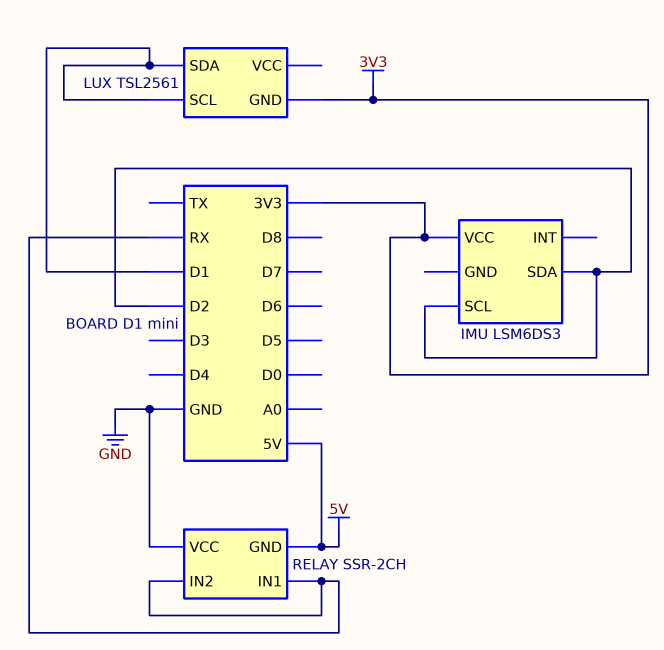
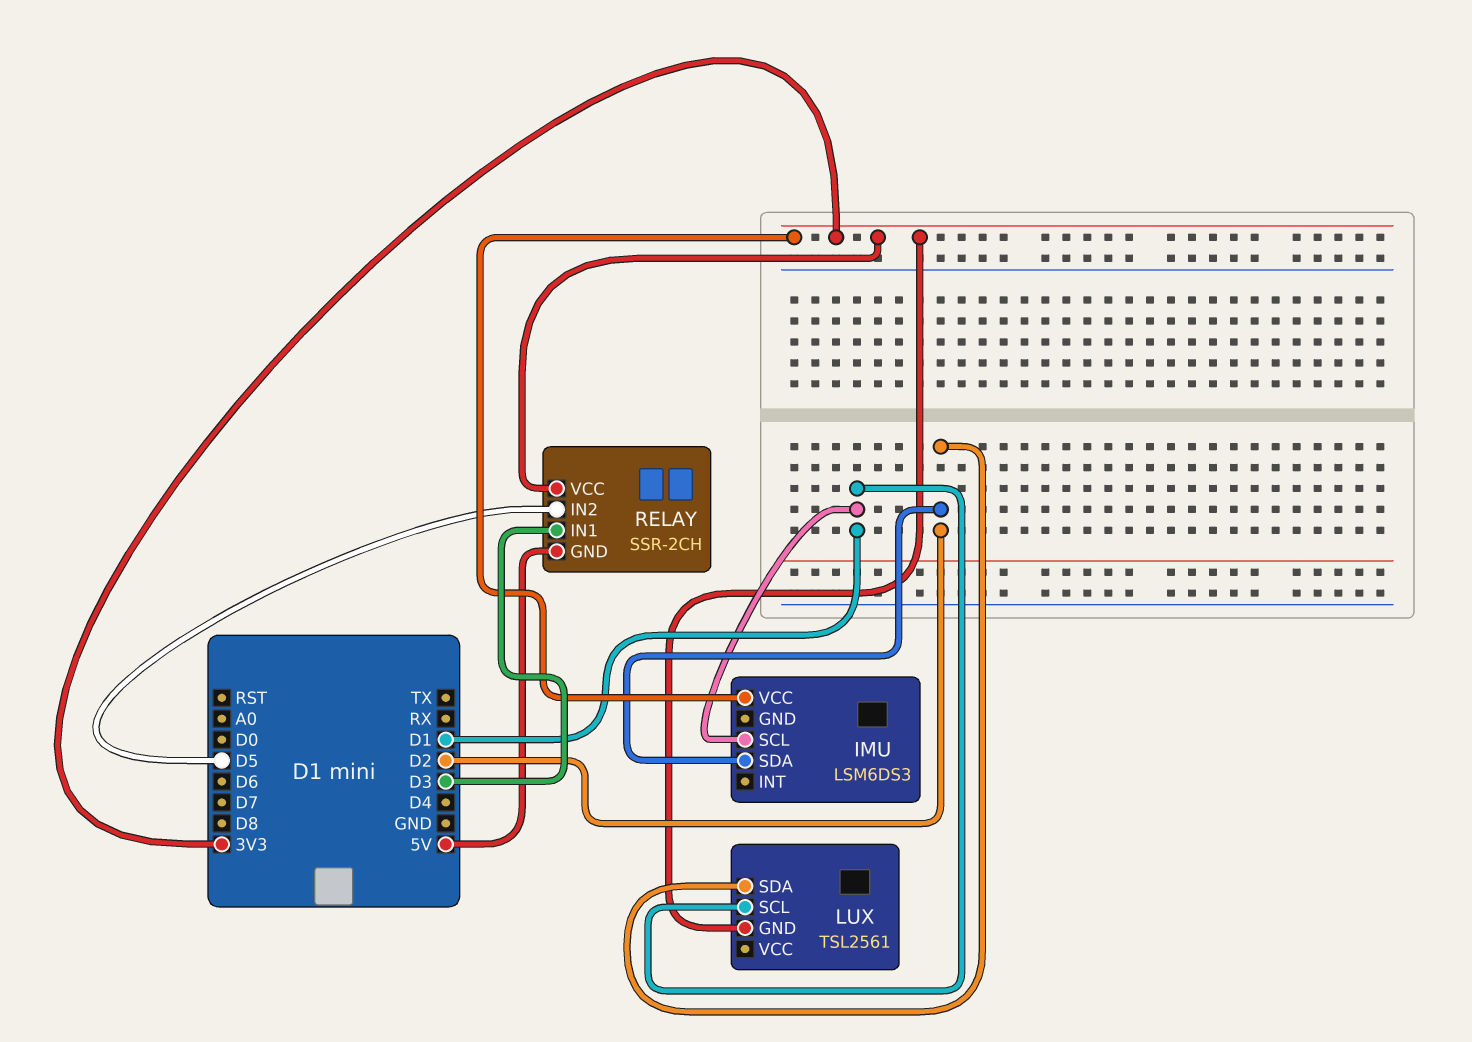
IMU pin SCL: D2 -> D1
LUX pin SDA: D1 -> D2
RELAY pin IN1: RX -> D3
RELAY pin IN2: RX -> D5
RELAY pin VCC: GND -> 3V3

